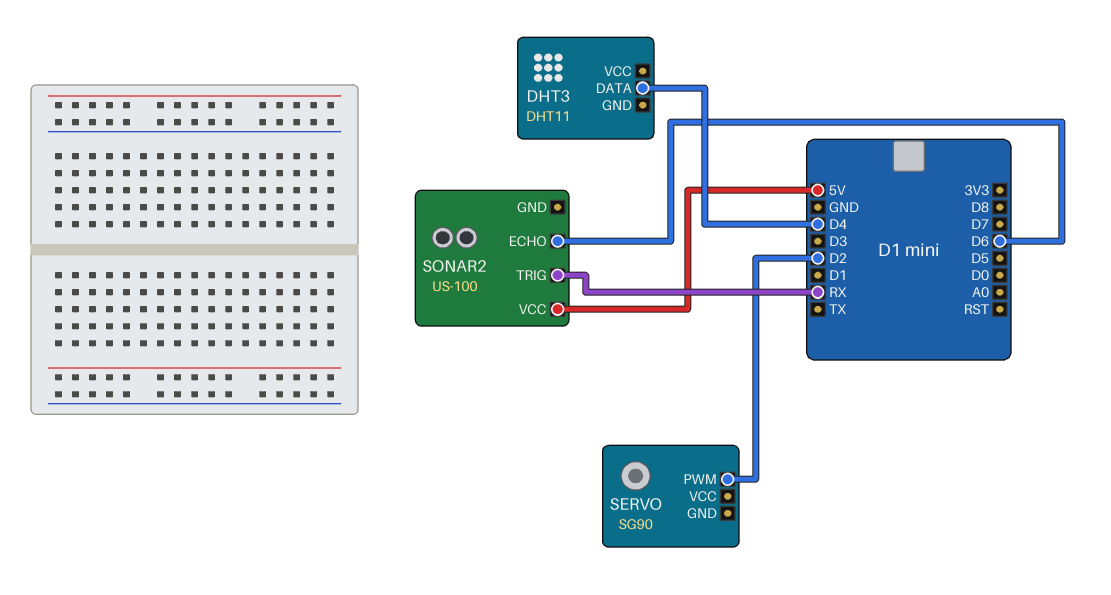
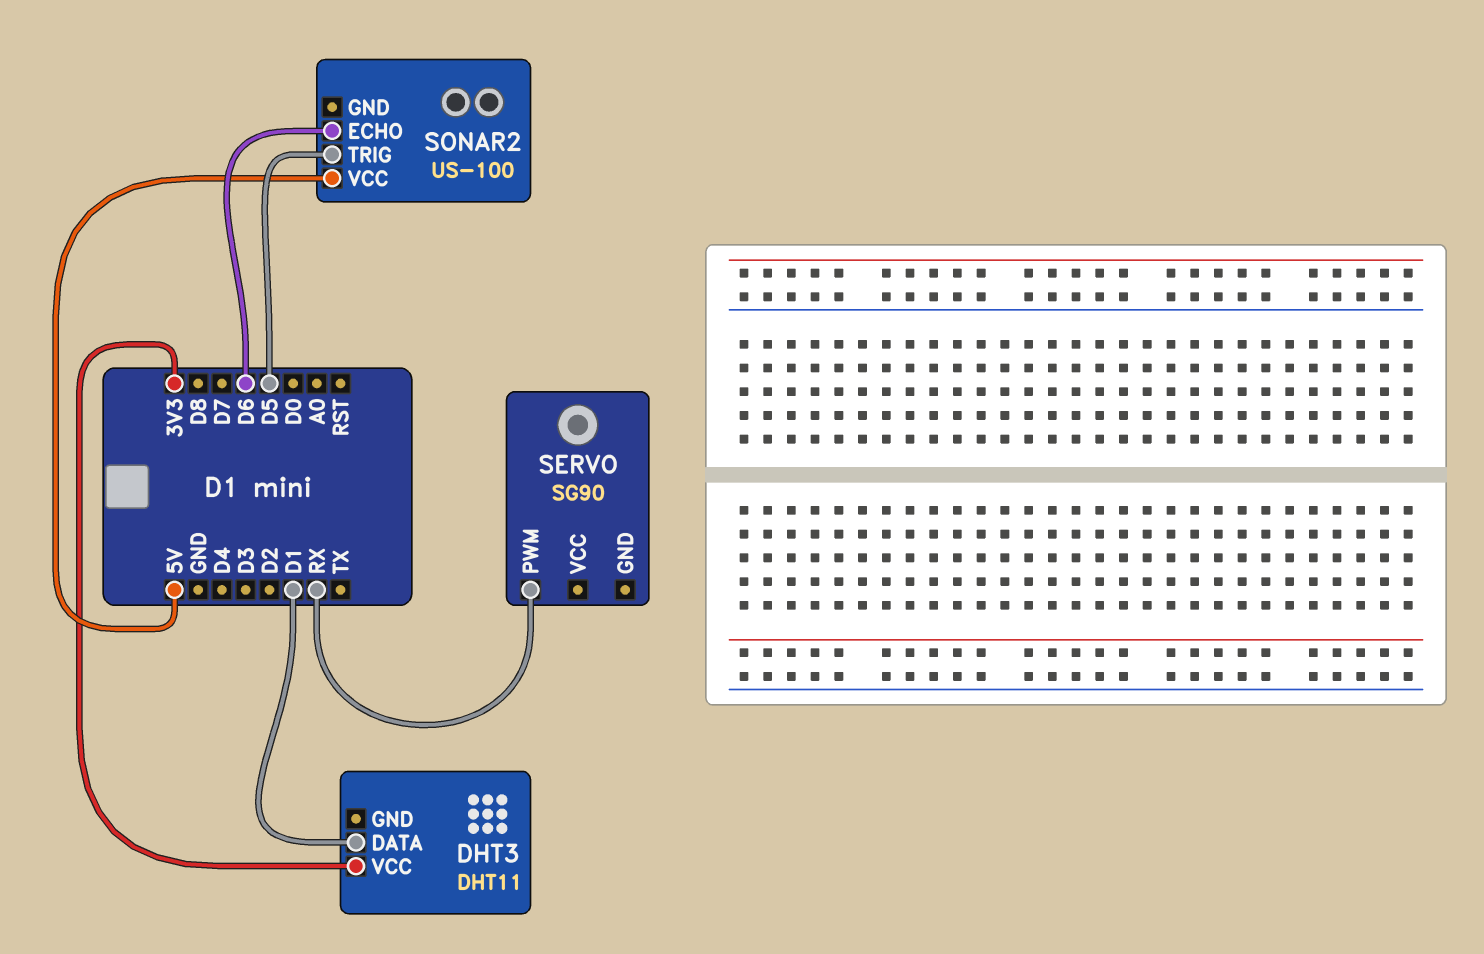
DHT3 pin DATA: D4 -> D1
DHT3 pin VCC: none -> 3V3
SERVO pin PWM: D2 -> RX
SONAR2 pin TRIG: RX -> D5

